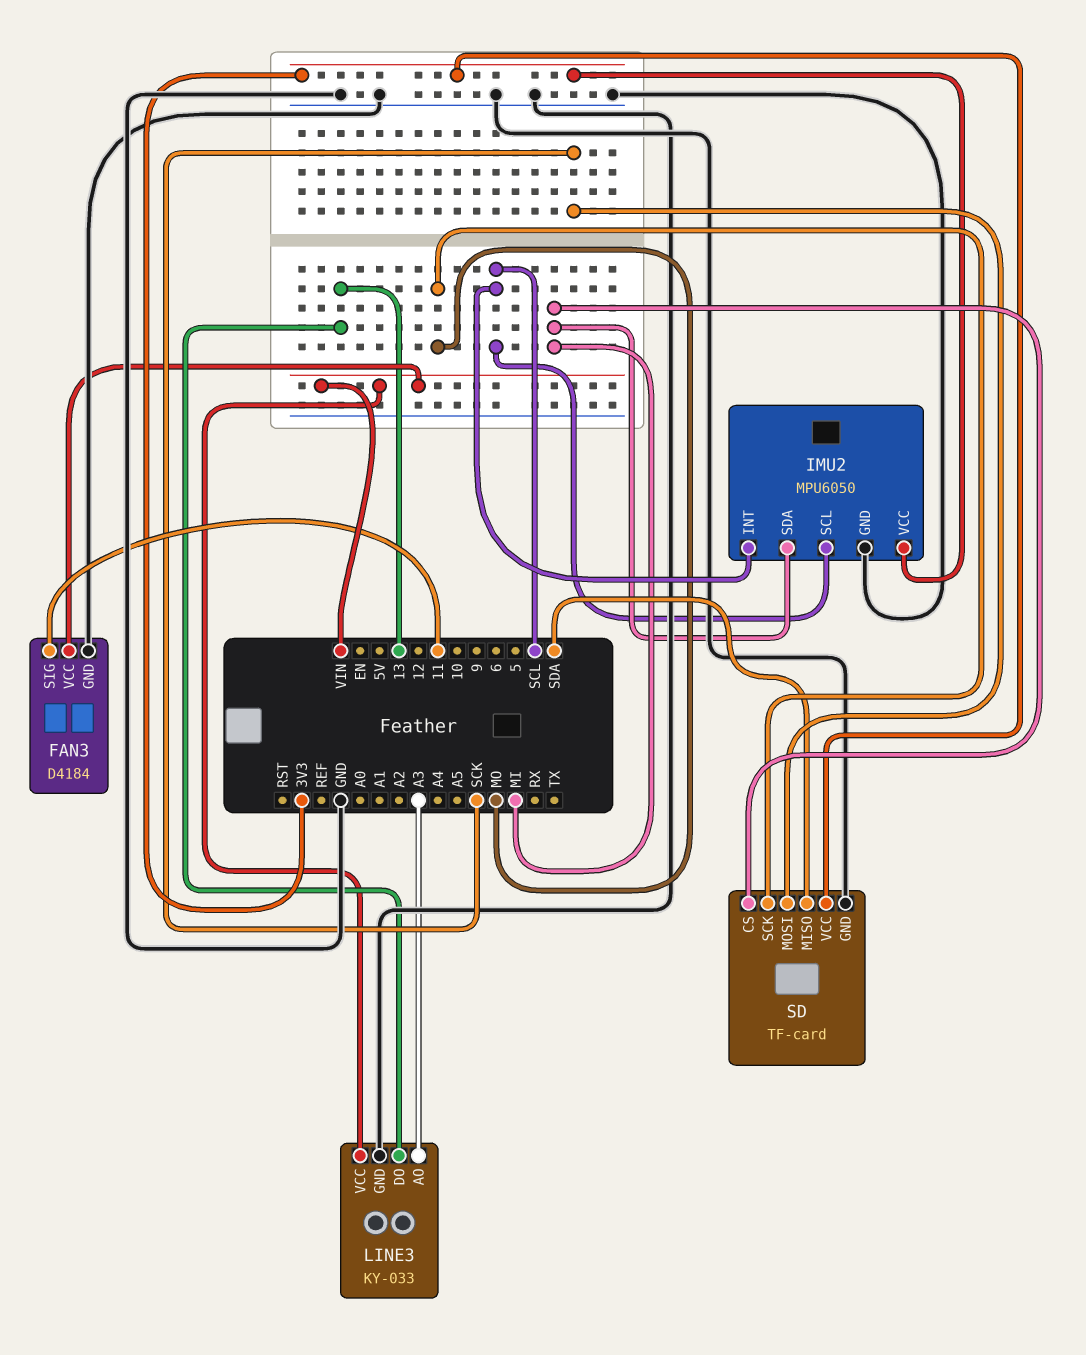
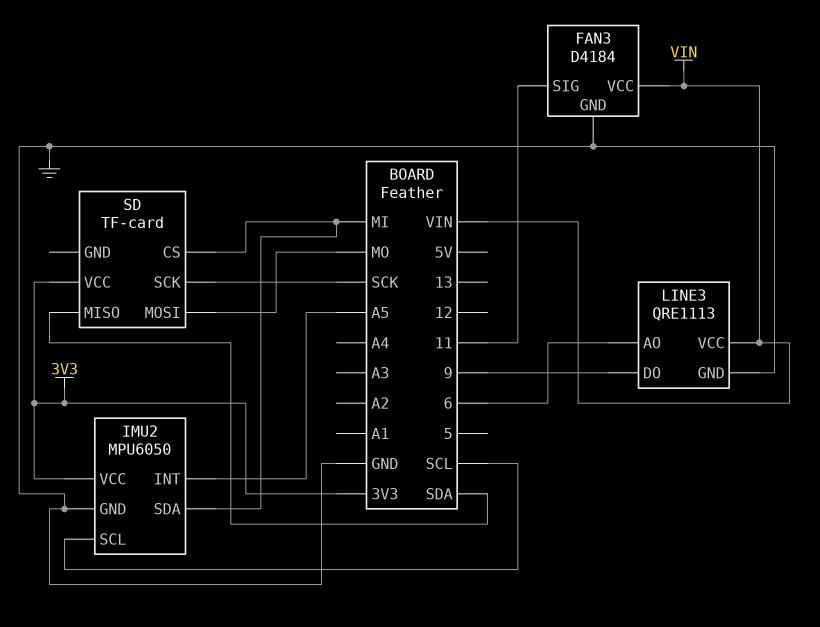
IMU2 pin INT: SCL -> A5
LINE3: KY-033 -> QRE1113
LINE3 pin AO: A3 -> 6
LINE3 pin DO: 13 -> 9
SD pin GND: GND -> none
SD pin MOSI: SCK -> MO
SD pin SCK: MO -> SCK

